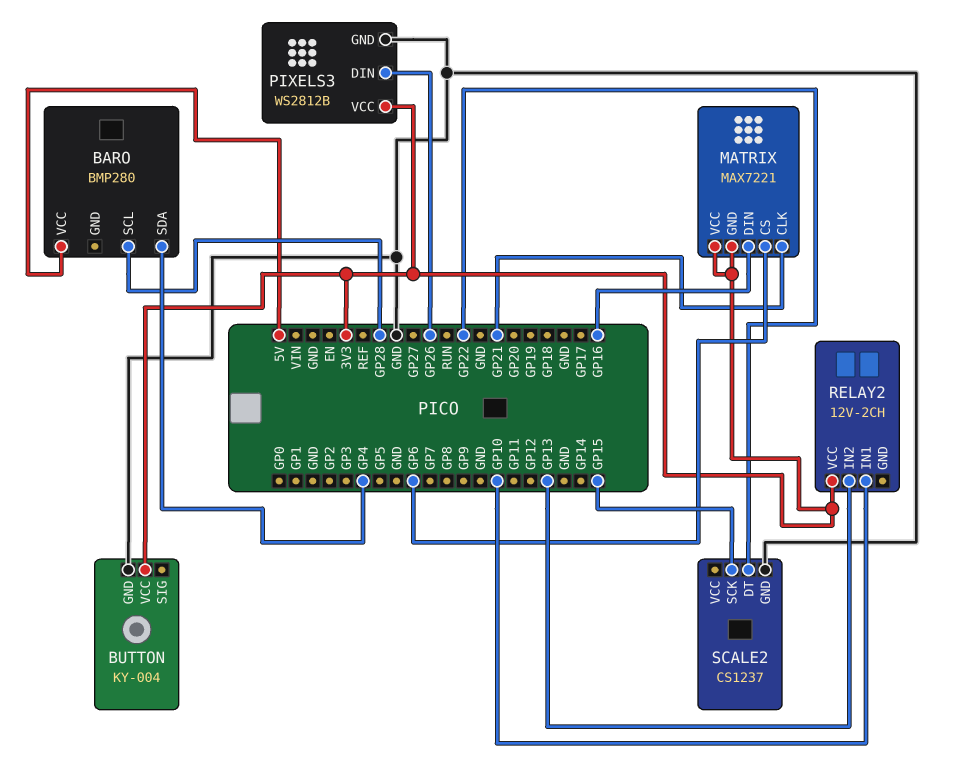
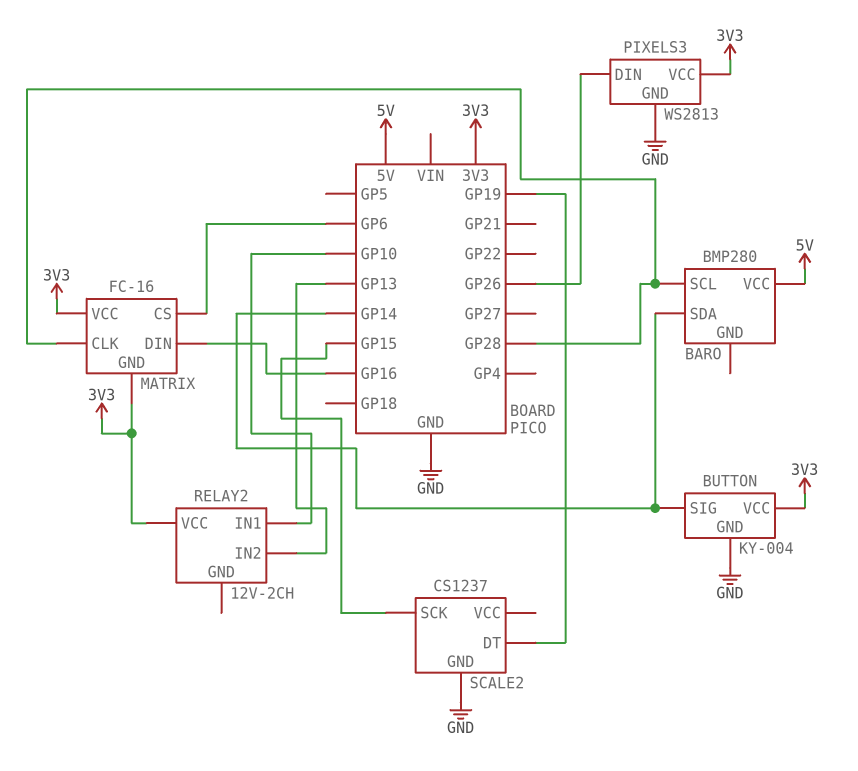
BARO pin SDA: GP4 -> GP14
BUTTON pin SIG: none -> GP14
MATRIX: MAX7221 -> FC-16
MATRIX pin CLK: GP21 -> GP28
PIXELS3: WS2812B -> WS2813
SCALE2 pin DT: GP22 -> GP19

